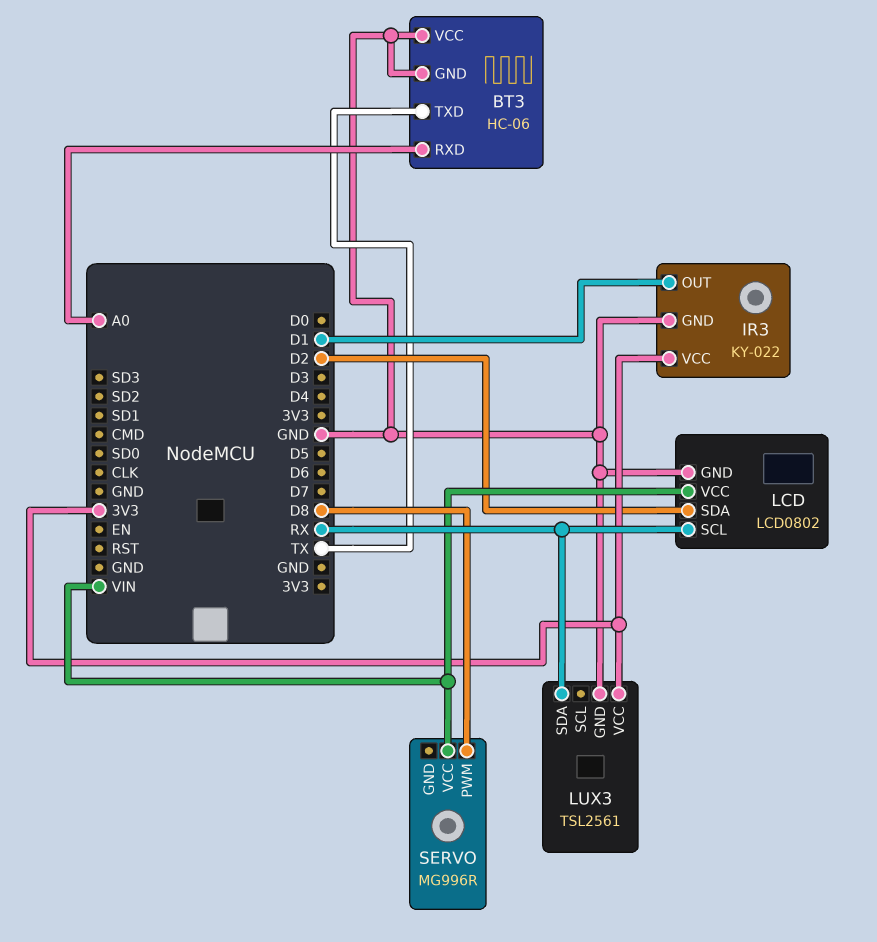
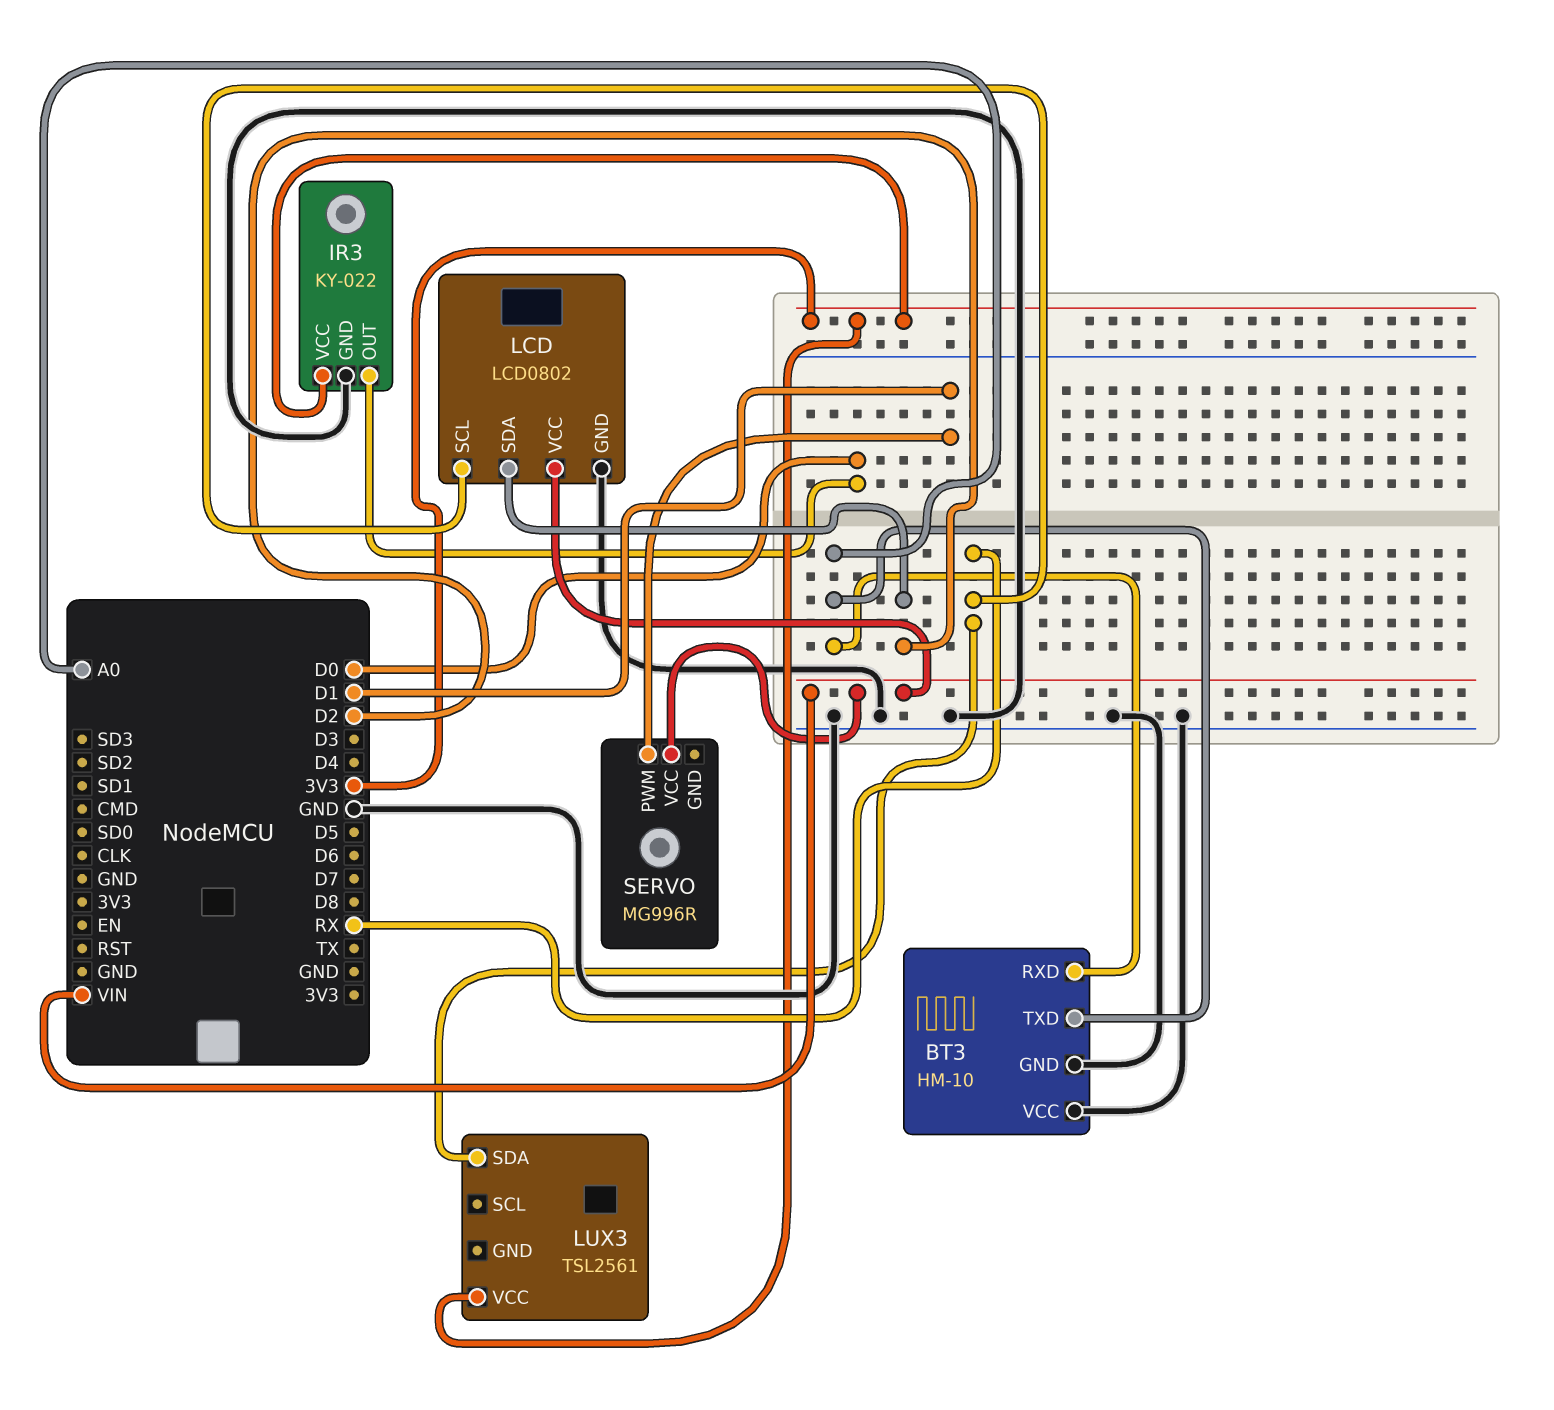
BT3: HC-06 -> HM-10
BT3 pin TXD: TX -> A0
IR3 pin OUT: D1 -> D0
LUX3 pin GND: GND -> none
SERVO pin PWM: D8 -> D1

